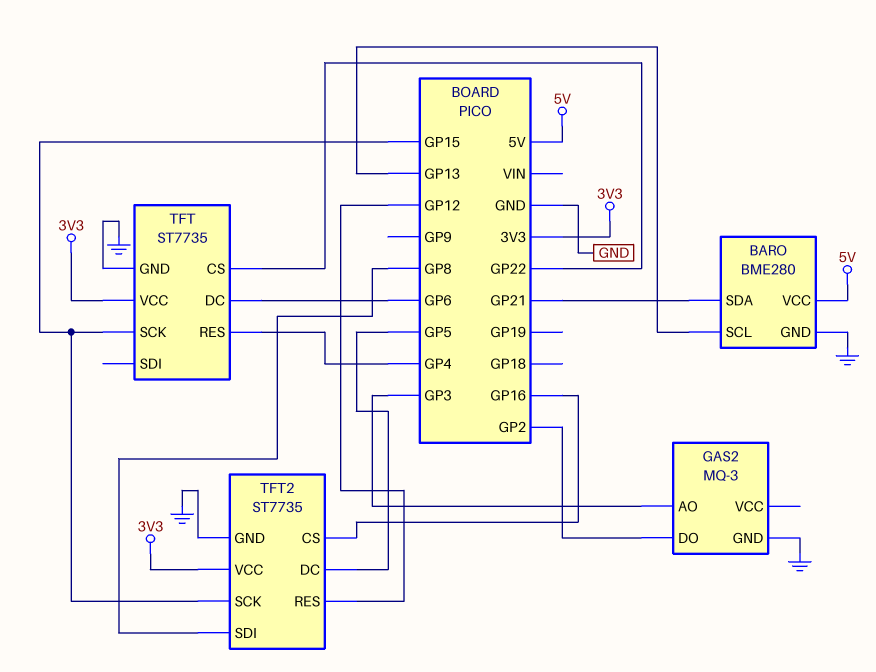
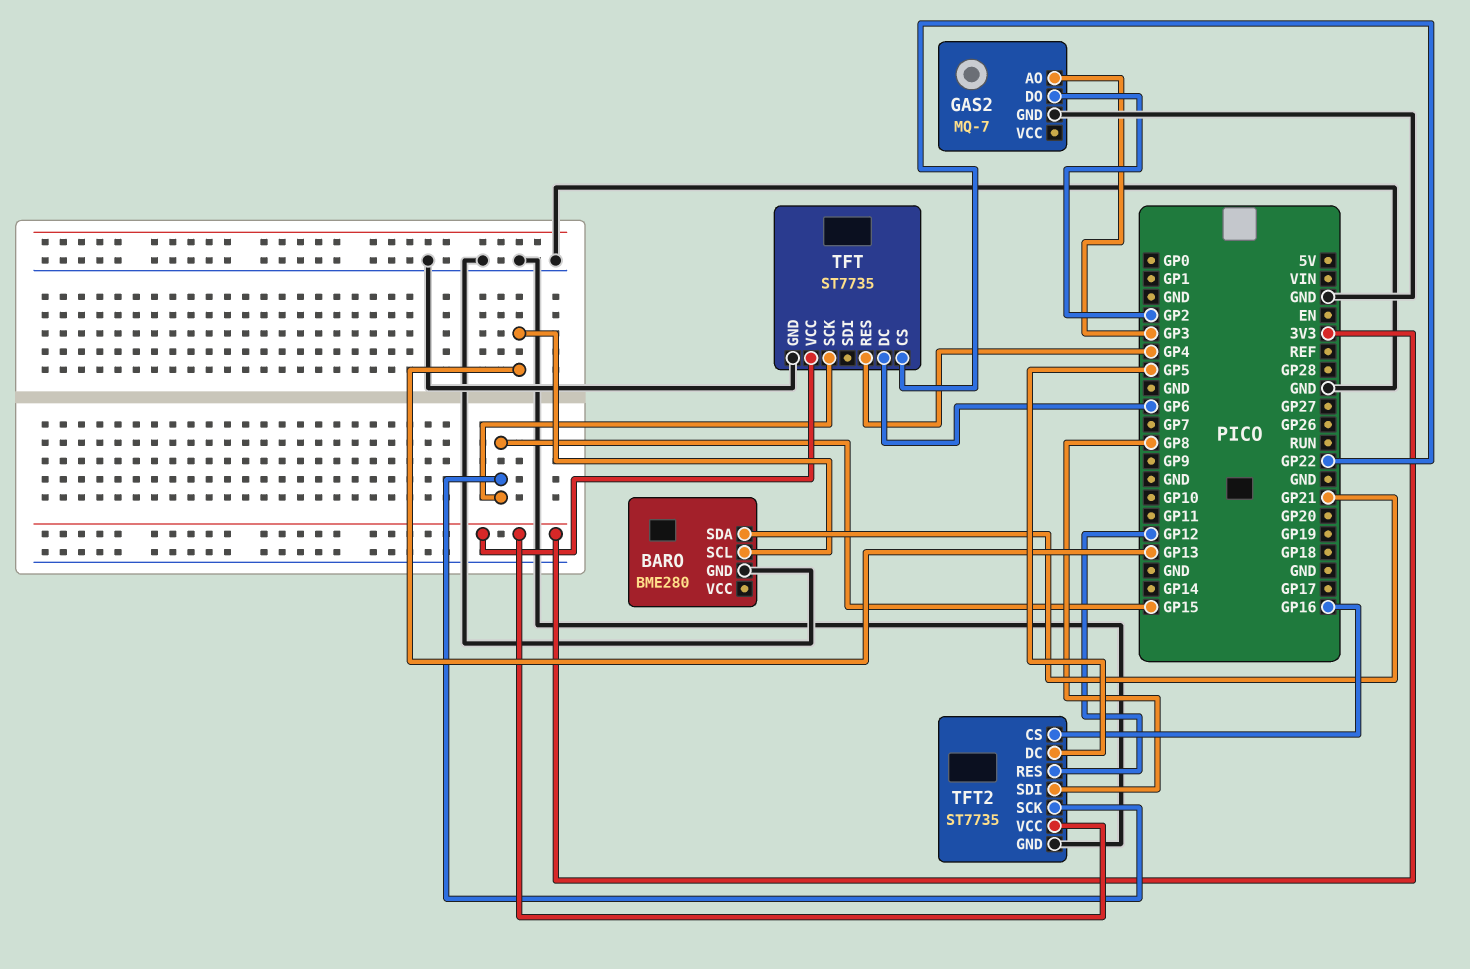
BARO pin VCC: 5V -> none
GAS2: MQ-3 -> MQ-7

